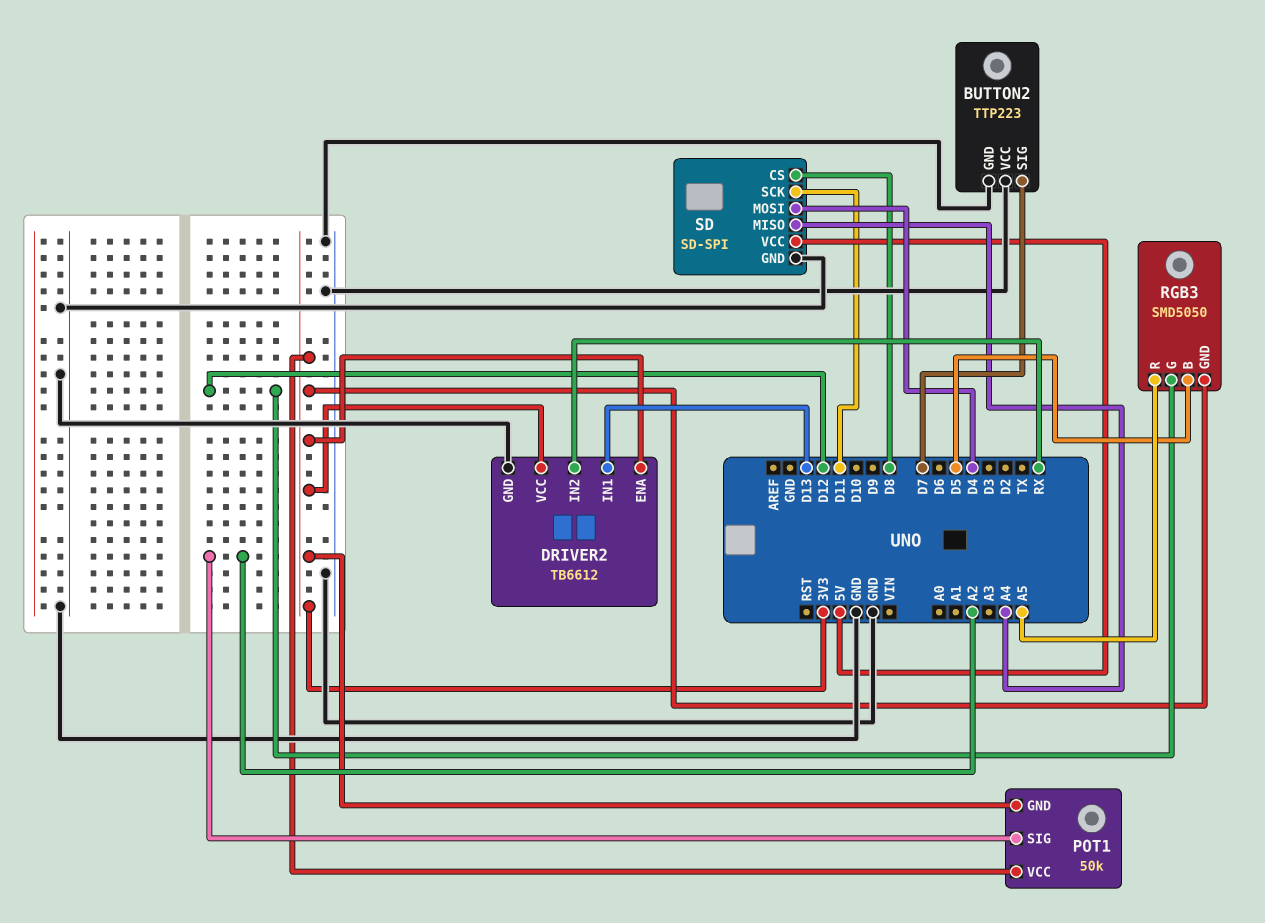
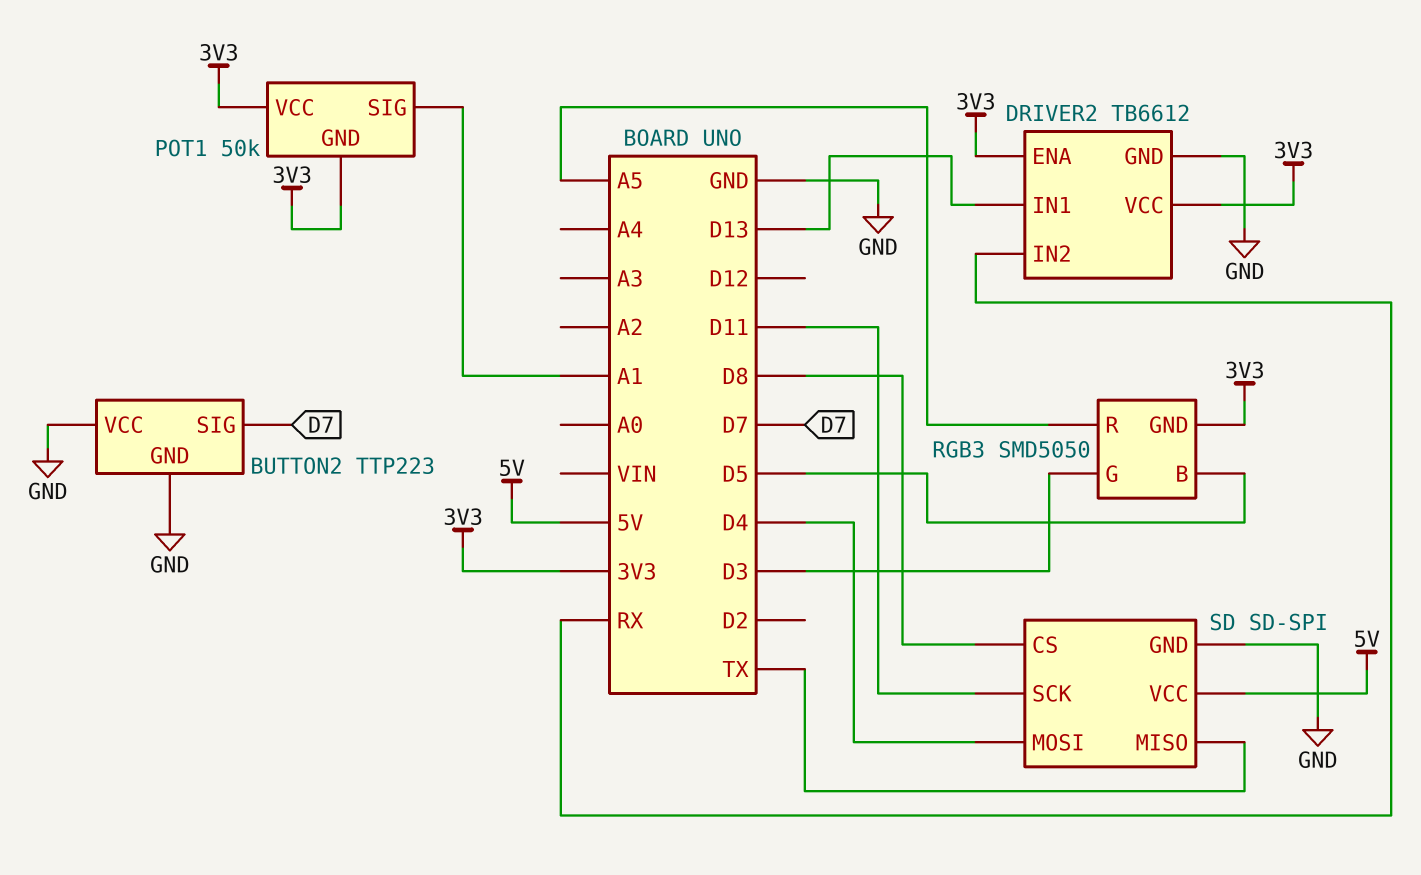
POT1 pin SIG: A2 -> A1
RGB3 pin G: D12 -> D3
SD pin MISO: A4 -> TX

